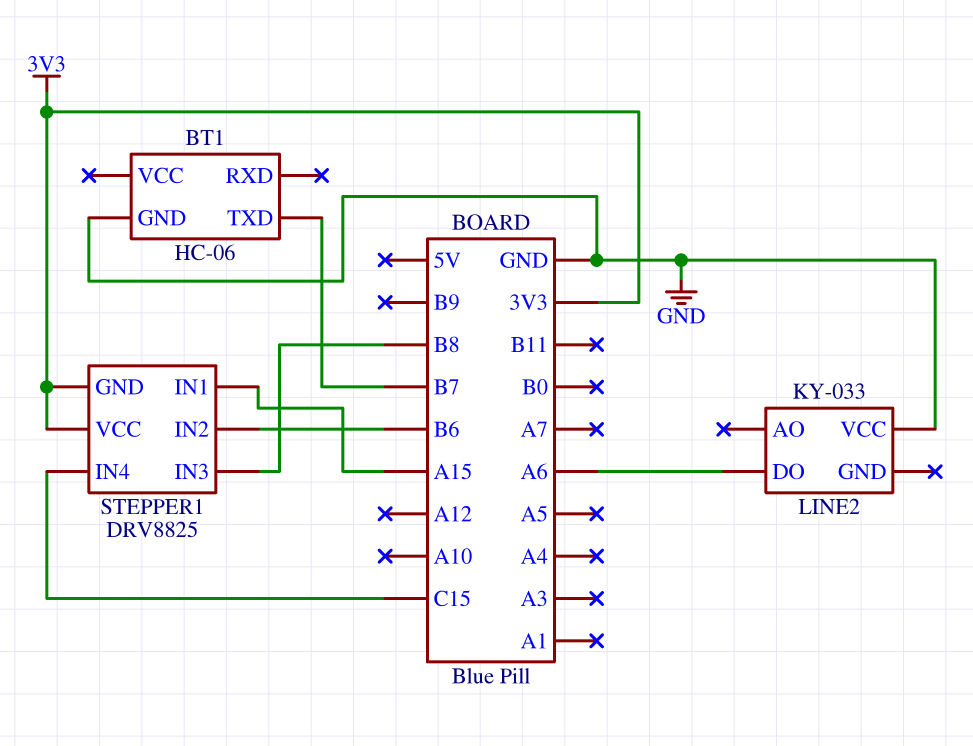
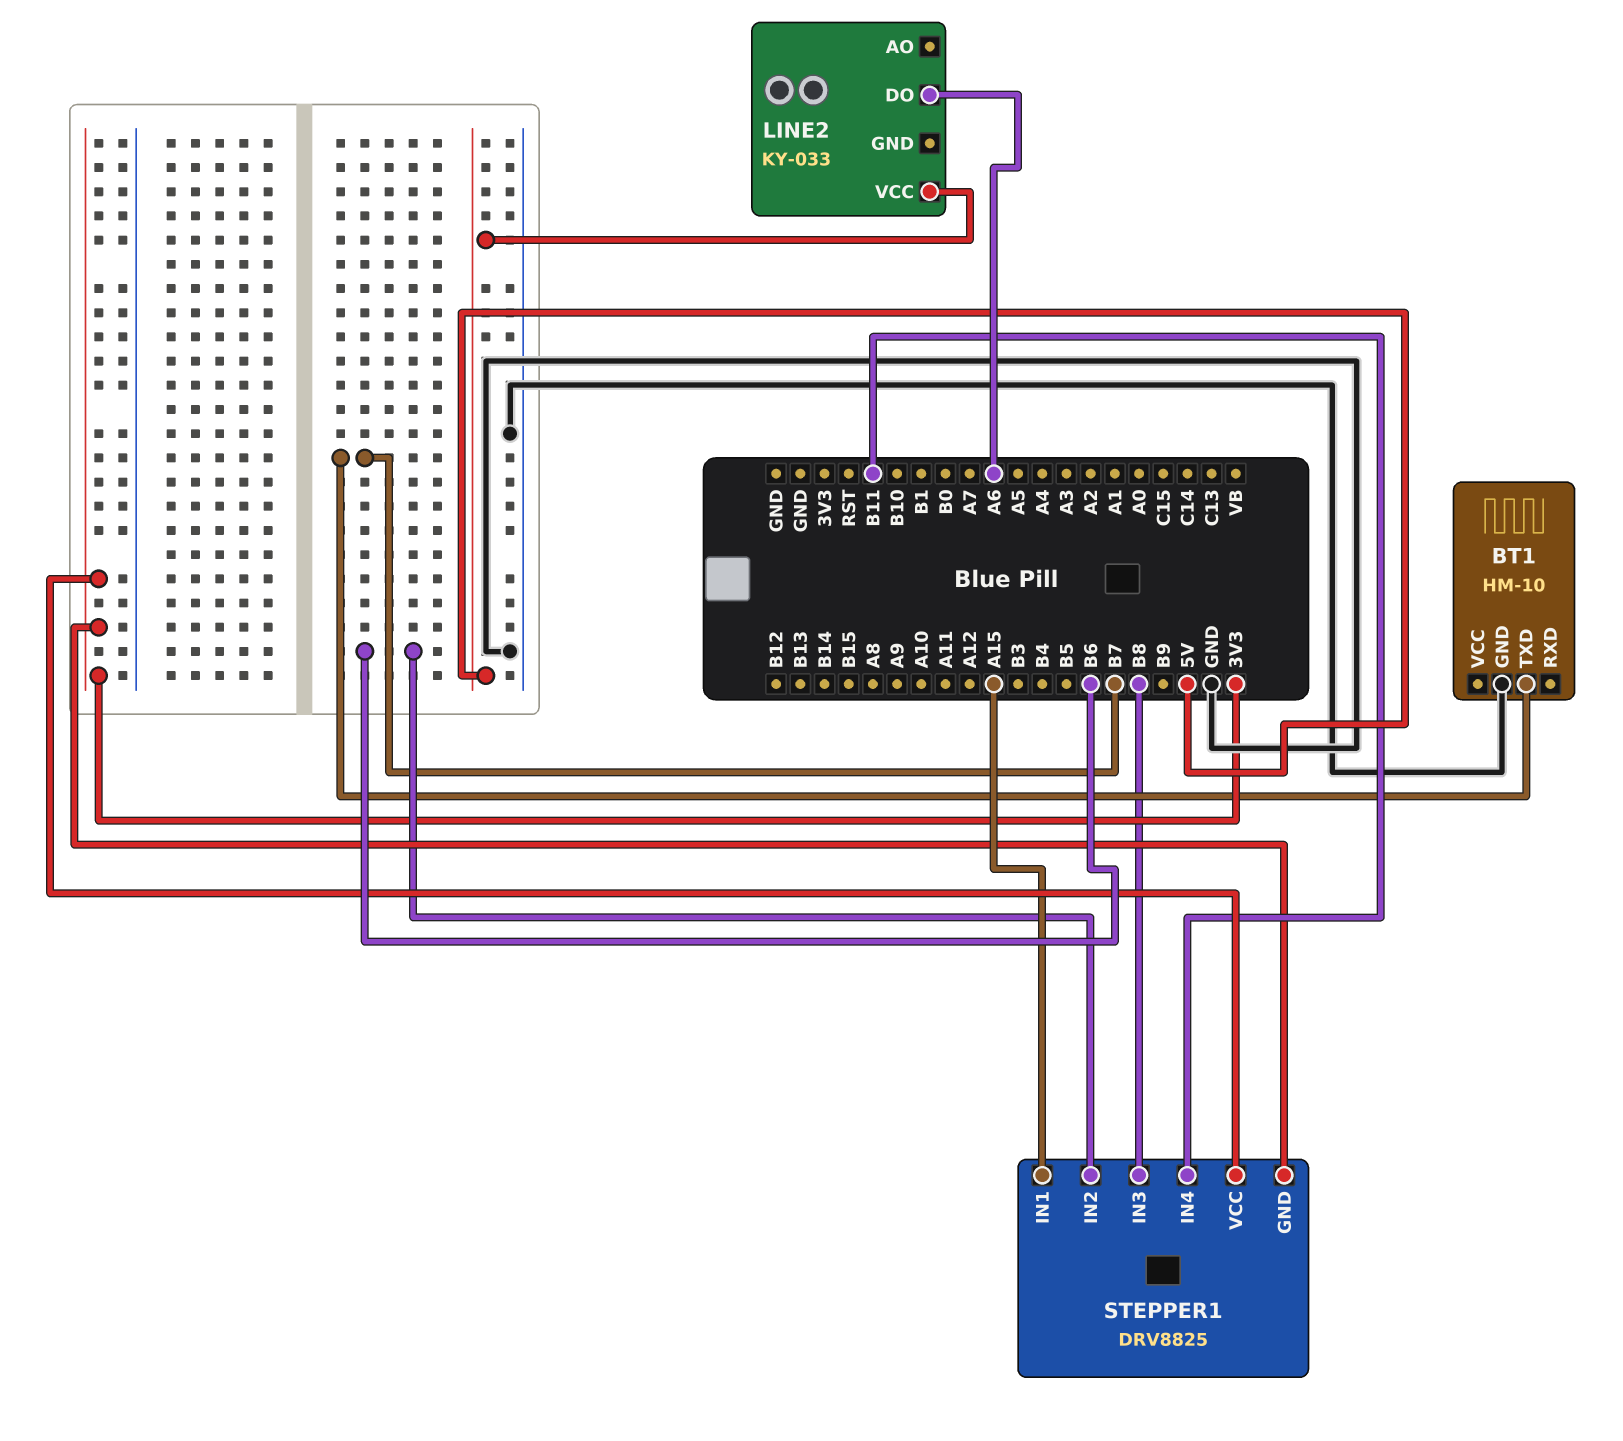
BT1: HC-06 -> HM-10
LINE2 pin VCC: GND -> 5V
STEPPER1 pin IN4: C15 -> B11

